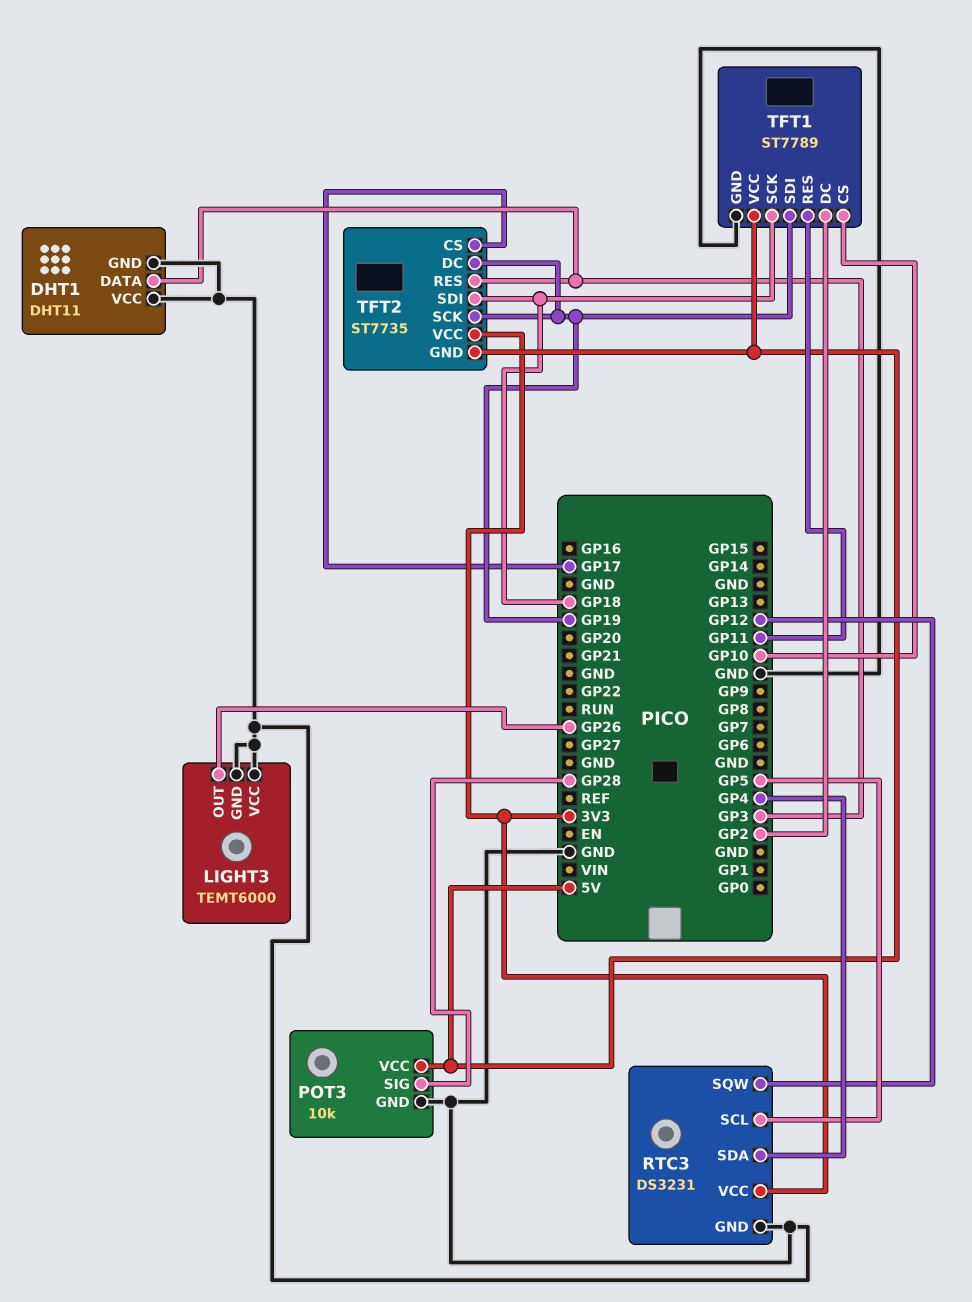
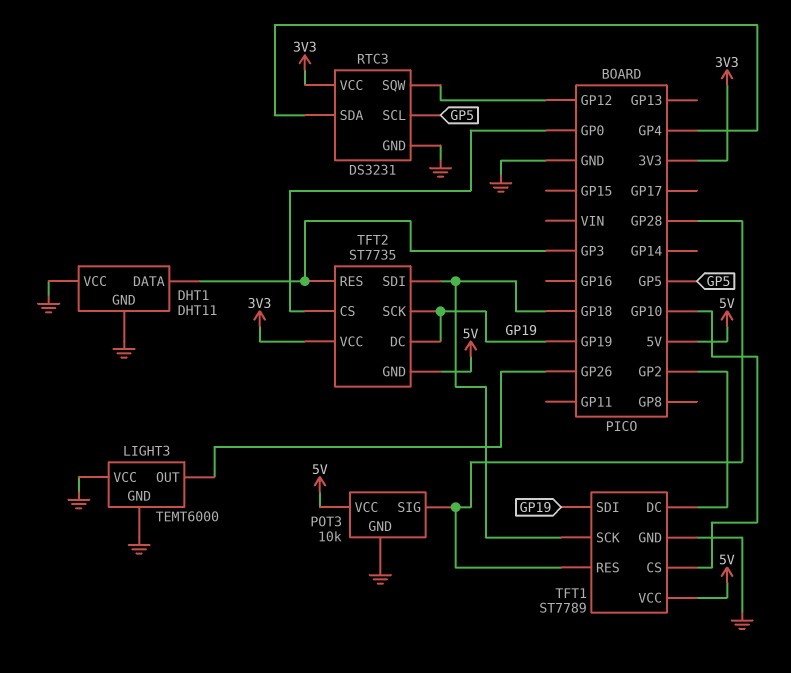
TFT1 pin RES: GP11 -> GP28
TFT2 pin CS: GP17 -> GP0

